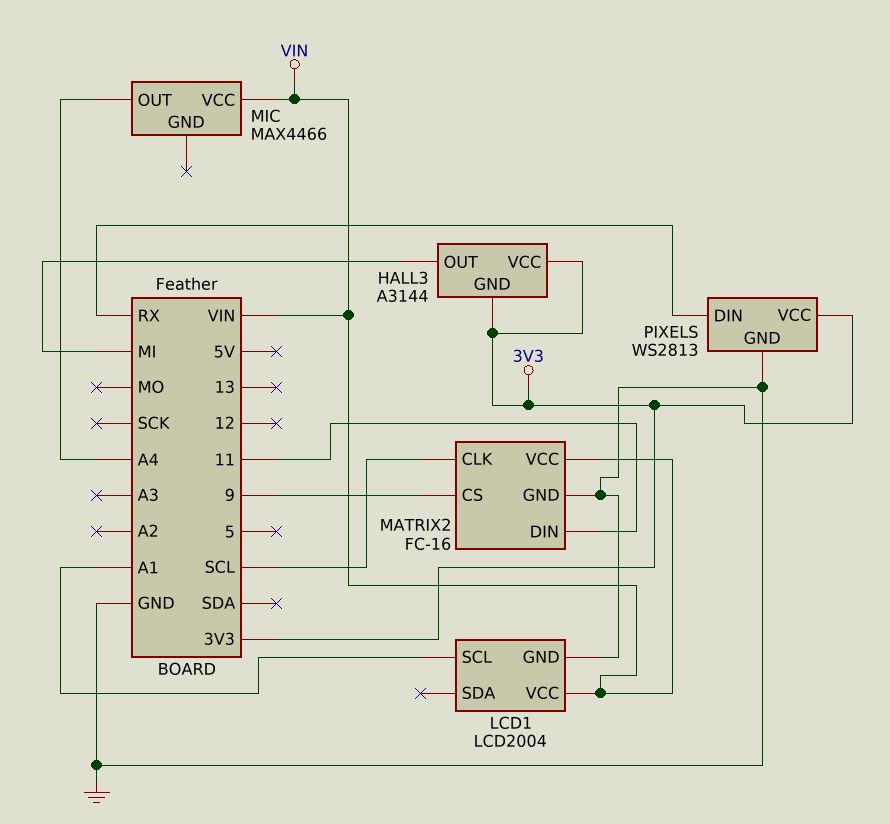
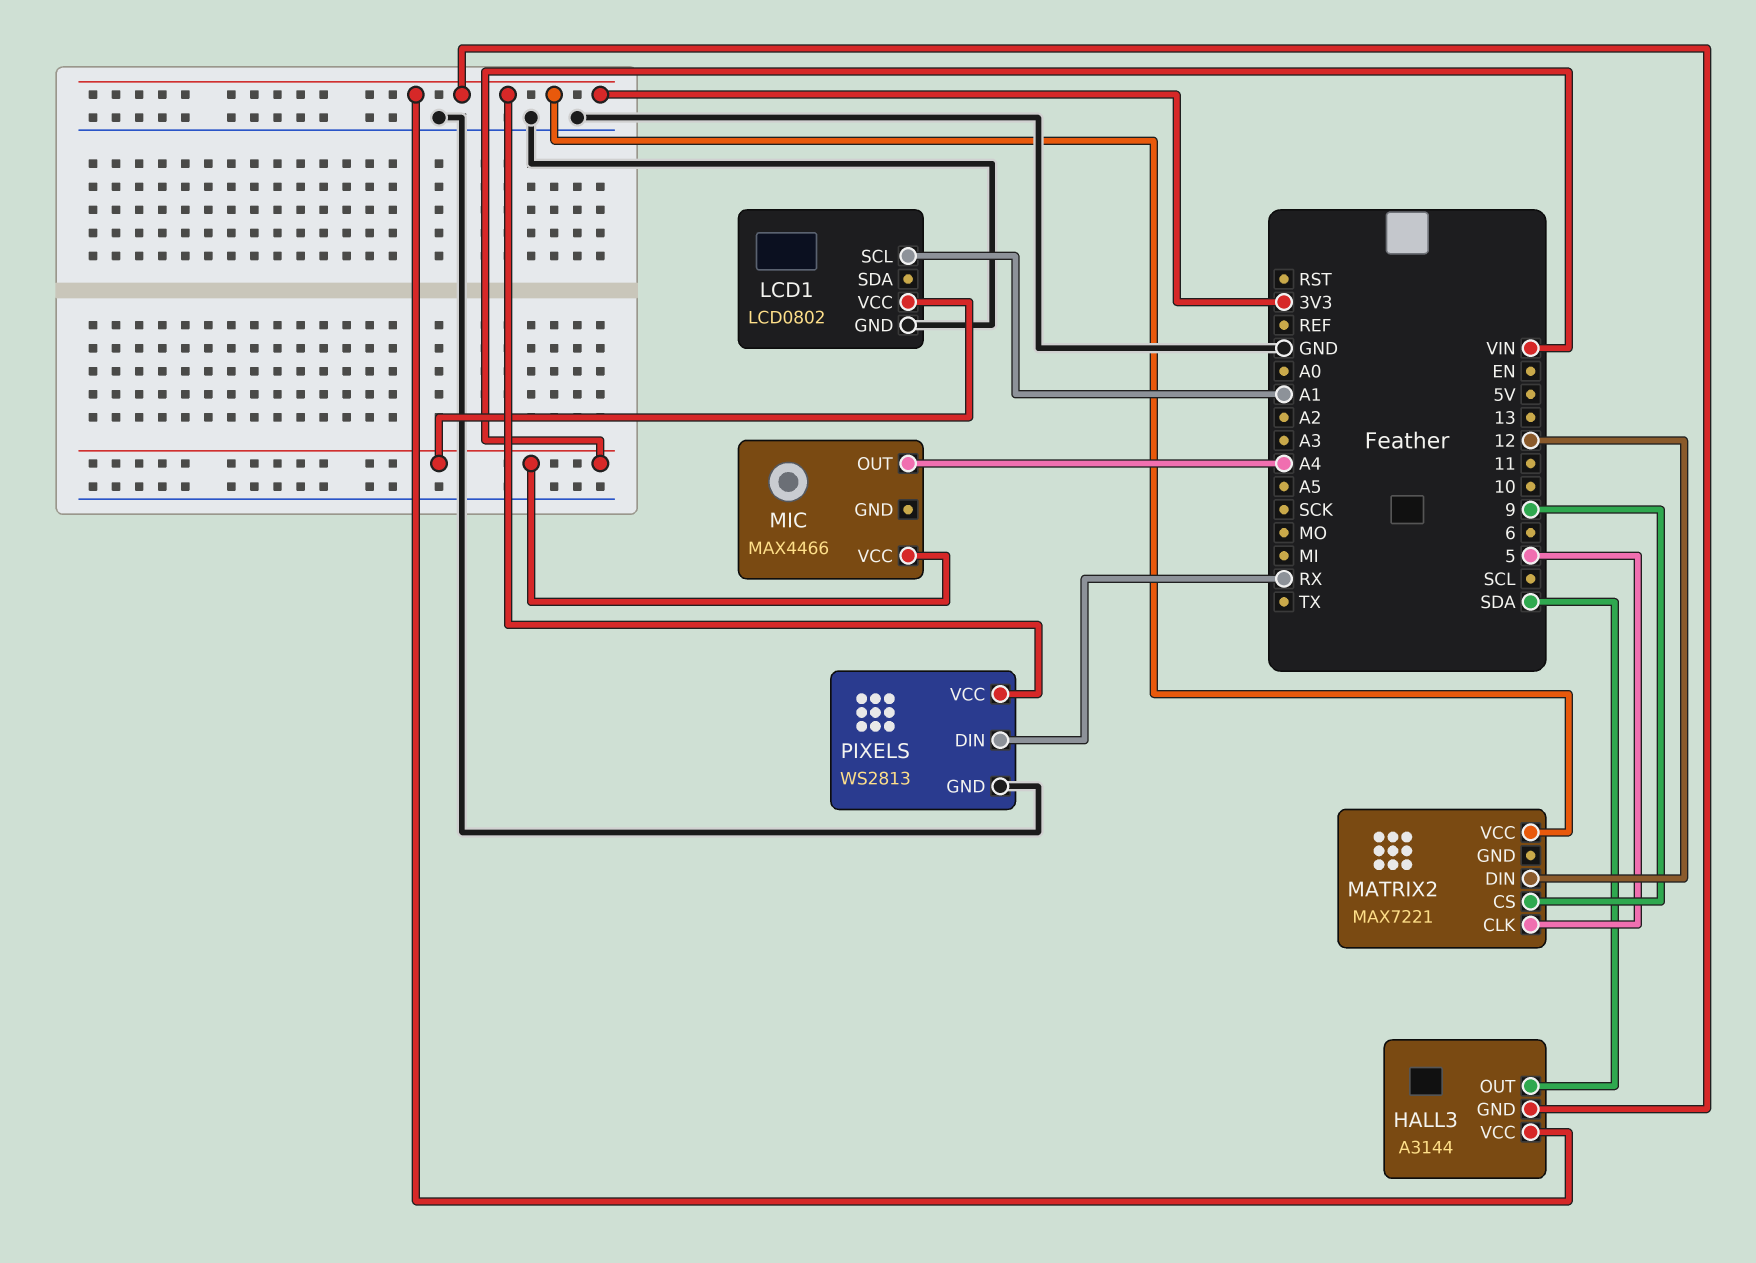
HALL3 pin OUT: MI -> SDA
LCD1: LCD2004 -> LCD0802
MATRIX2: FC-16 -> MAX7221
MATRIX2 pin CLK: SCL -> 5
MATRIX2 pin DIN: 11 -> 12
MATRIX2 pin GND: GND -> none
MATRIX2 pin VCC: VIN -> 3V3

